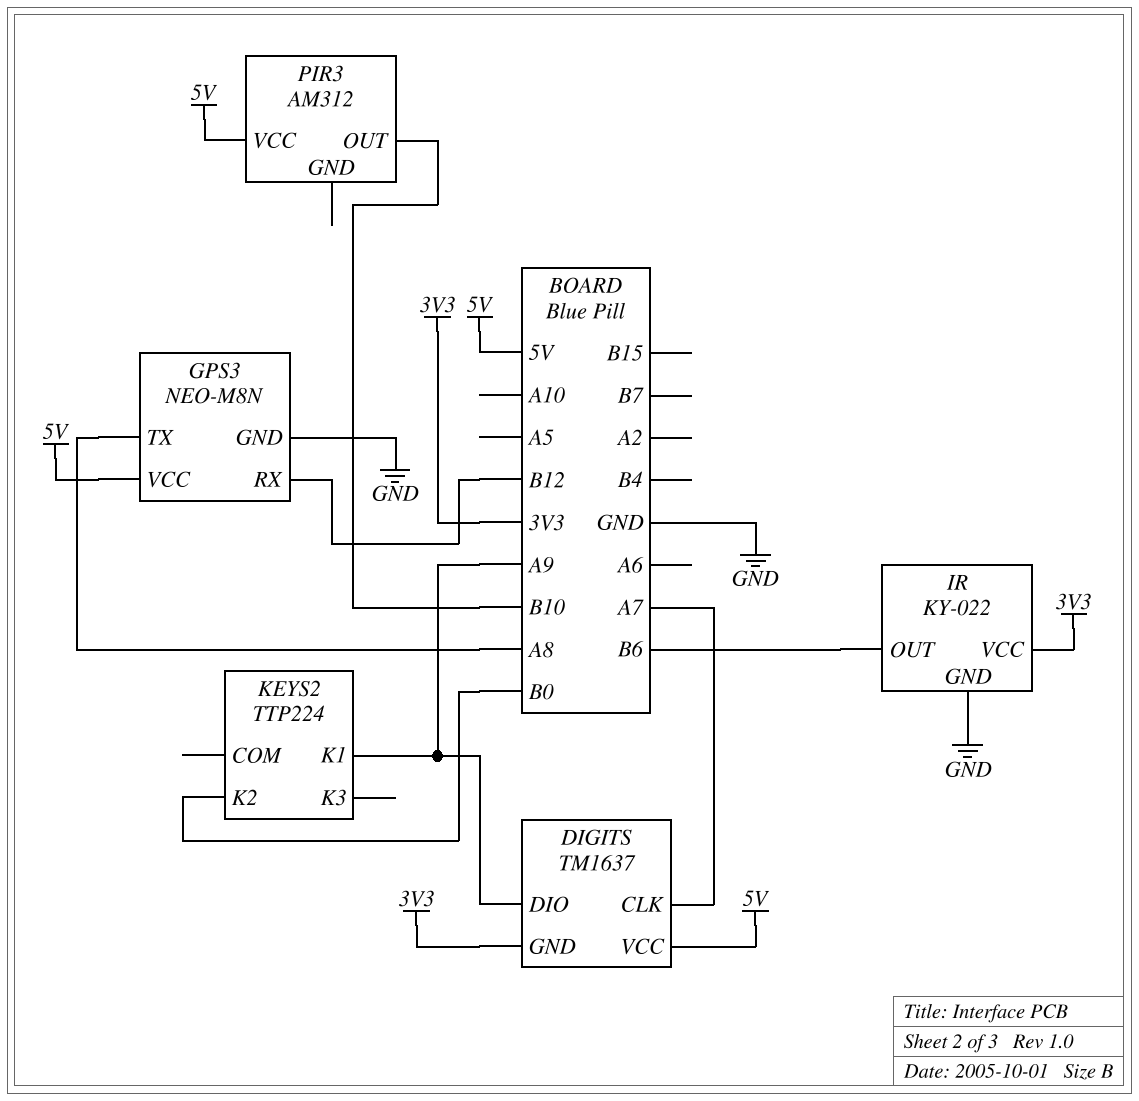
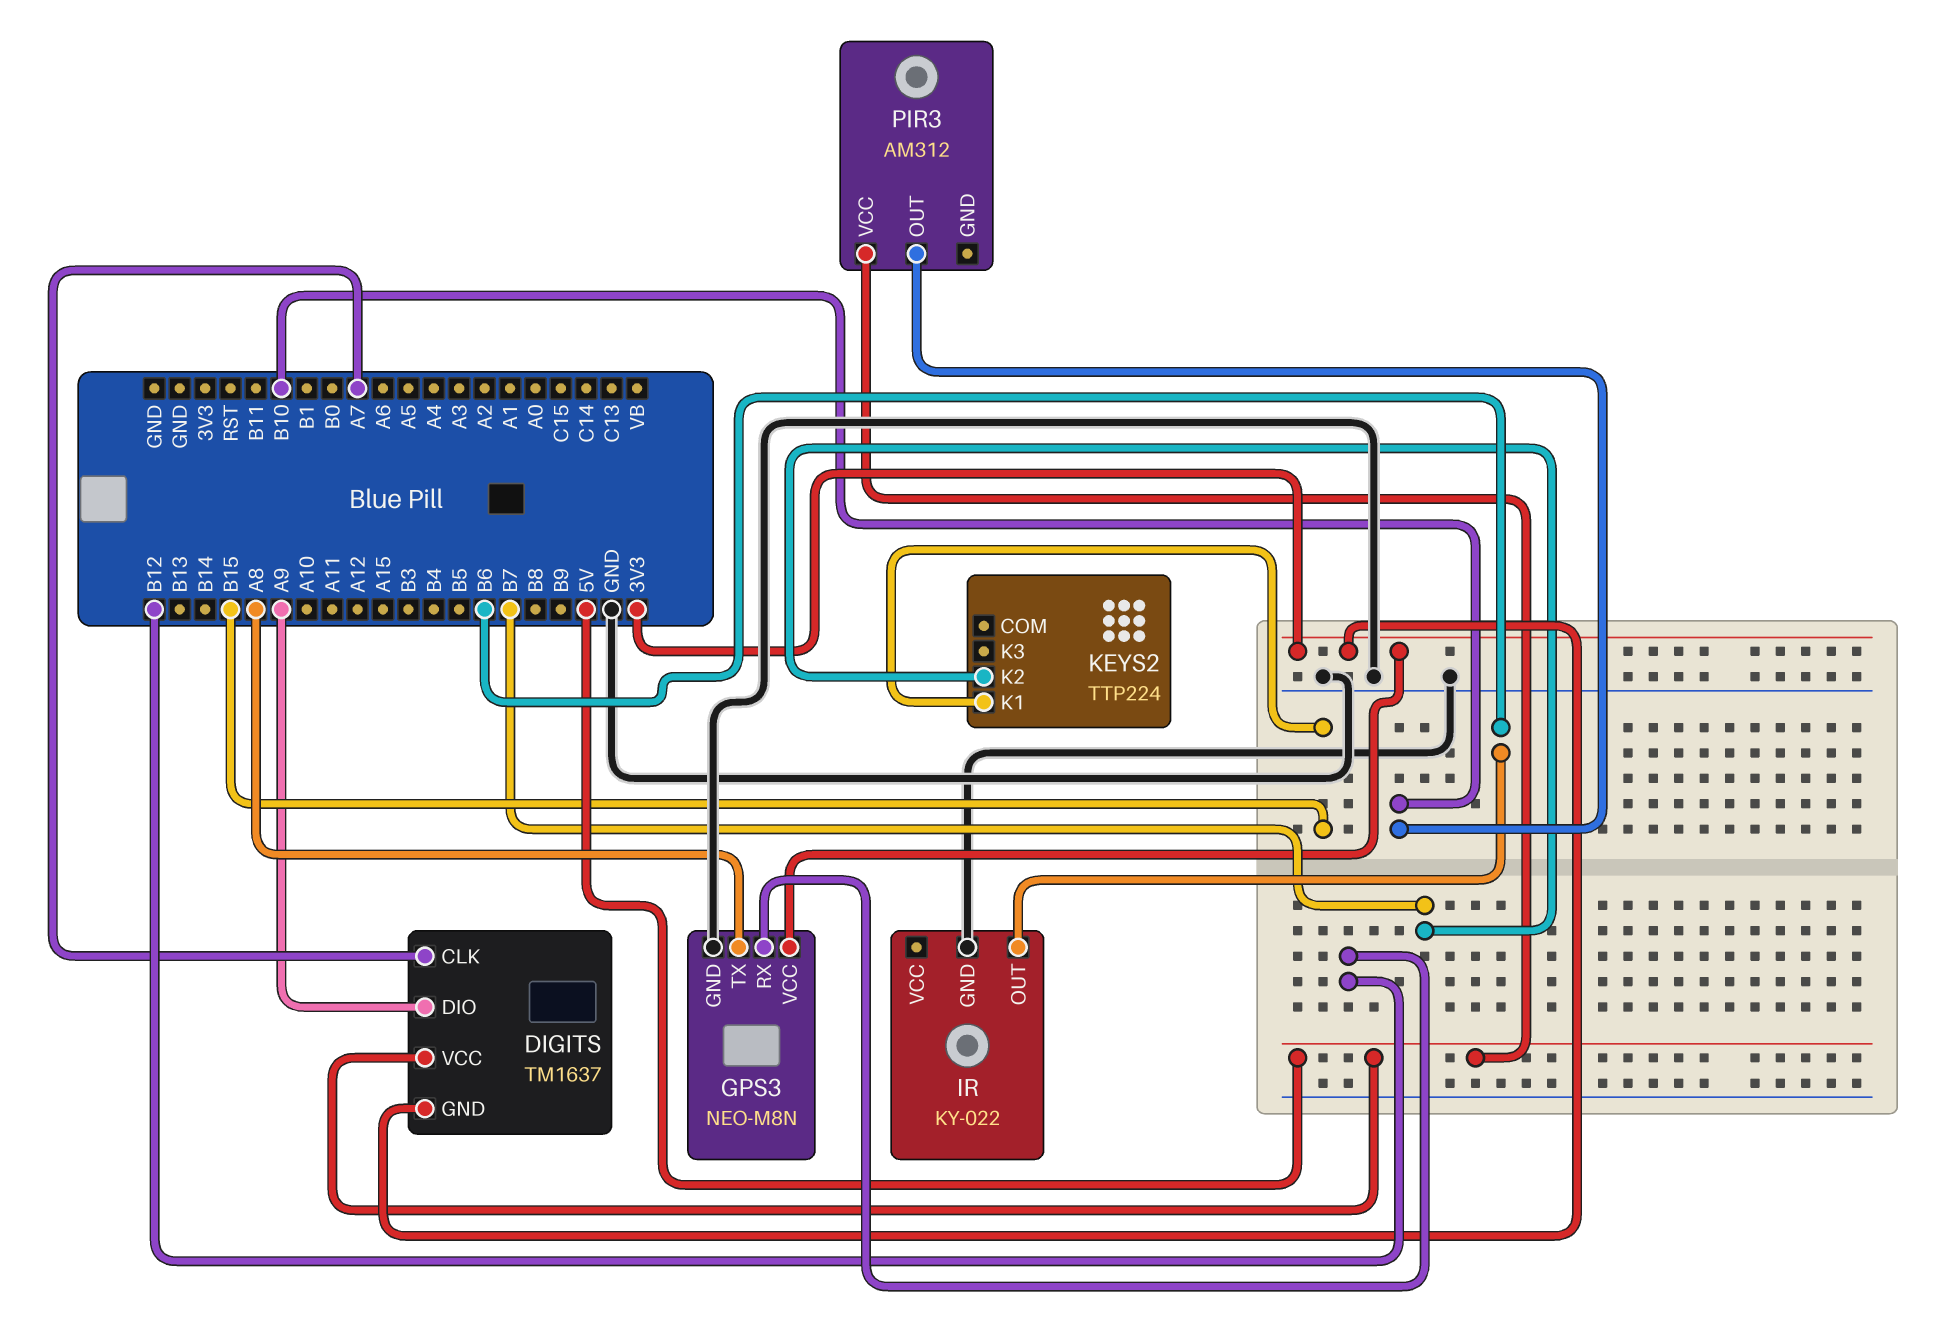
GPS3 pin VCC: 5V -> 3V3
IR pin VCC: 3V3 -> none
KEYS2 pin K1: A9 -> B15
KEYS2 pin K2: B0 -> B7

